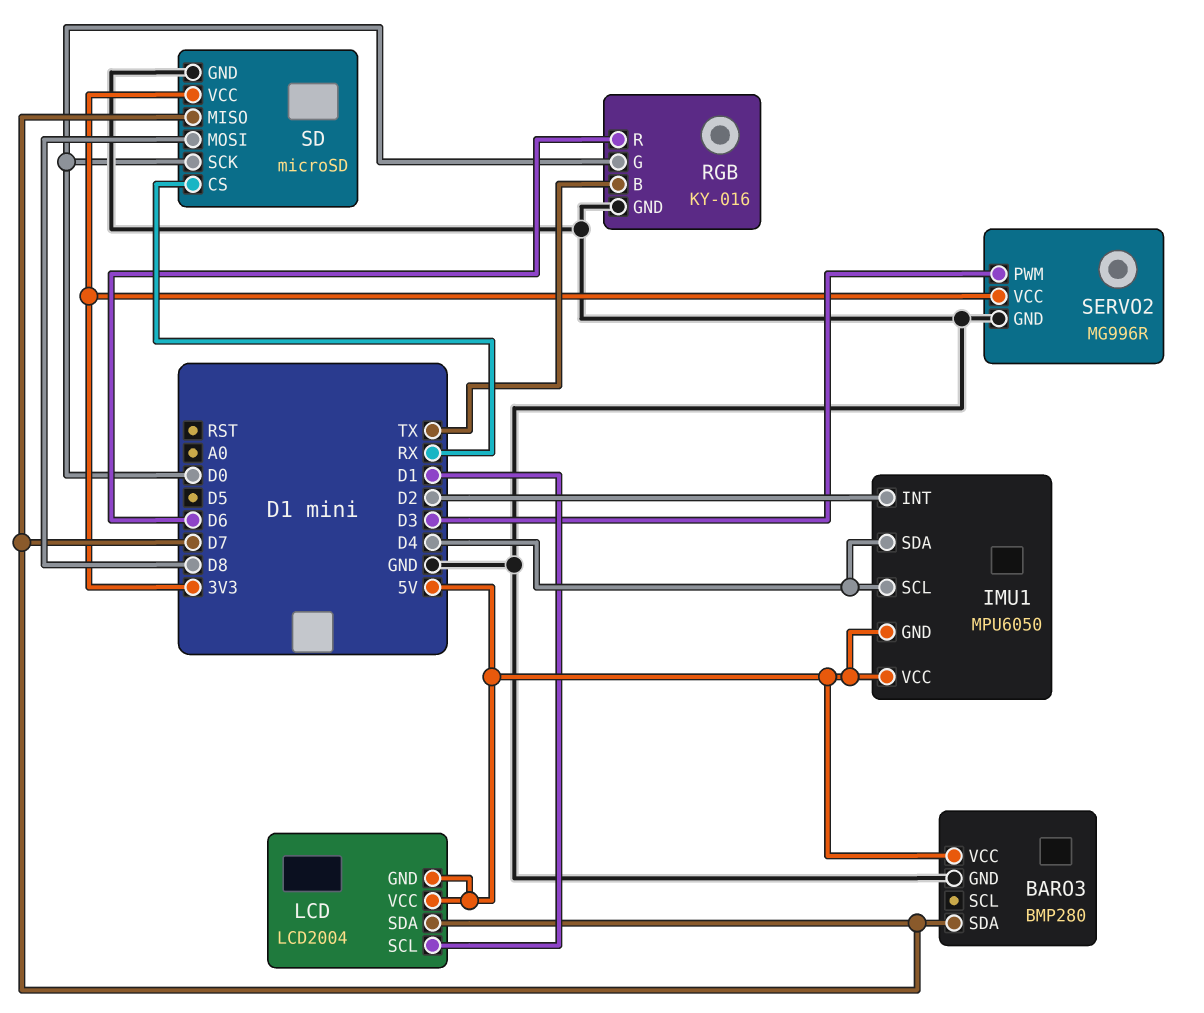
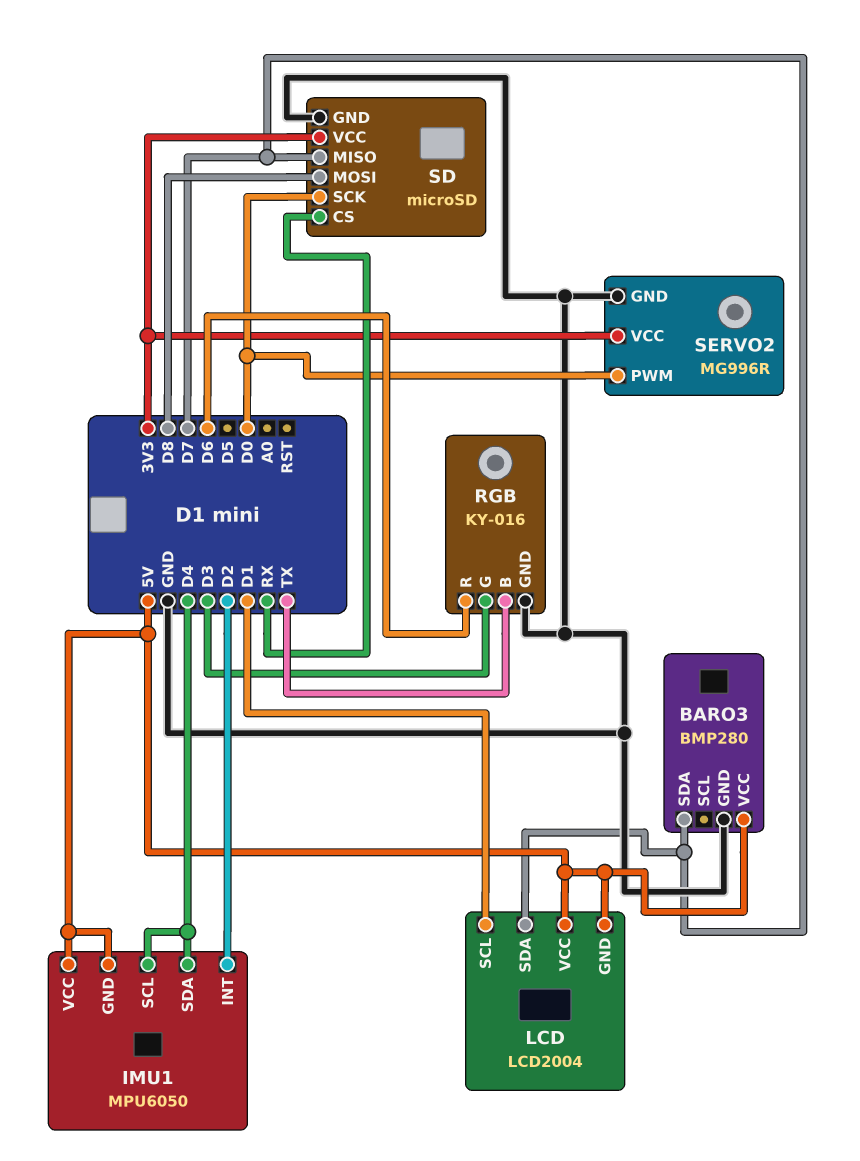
RGB pin G: D0 -> D3
SERVO2 pin PWM: D3 -> D0

